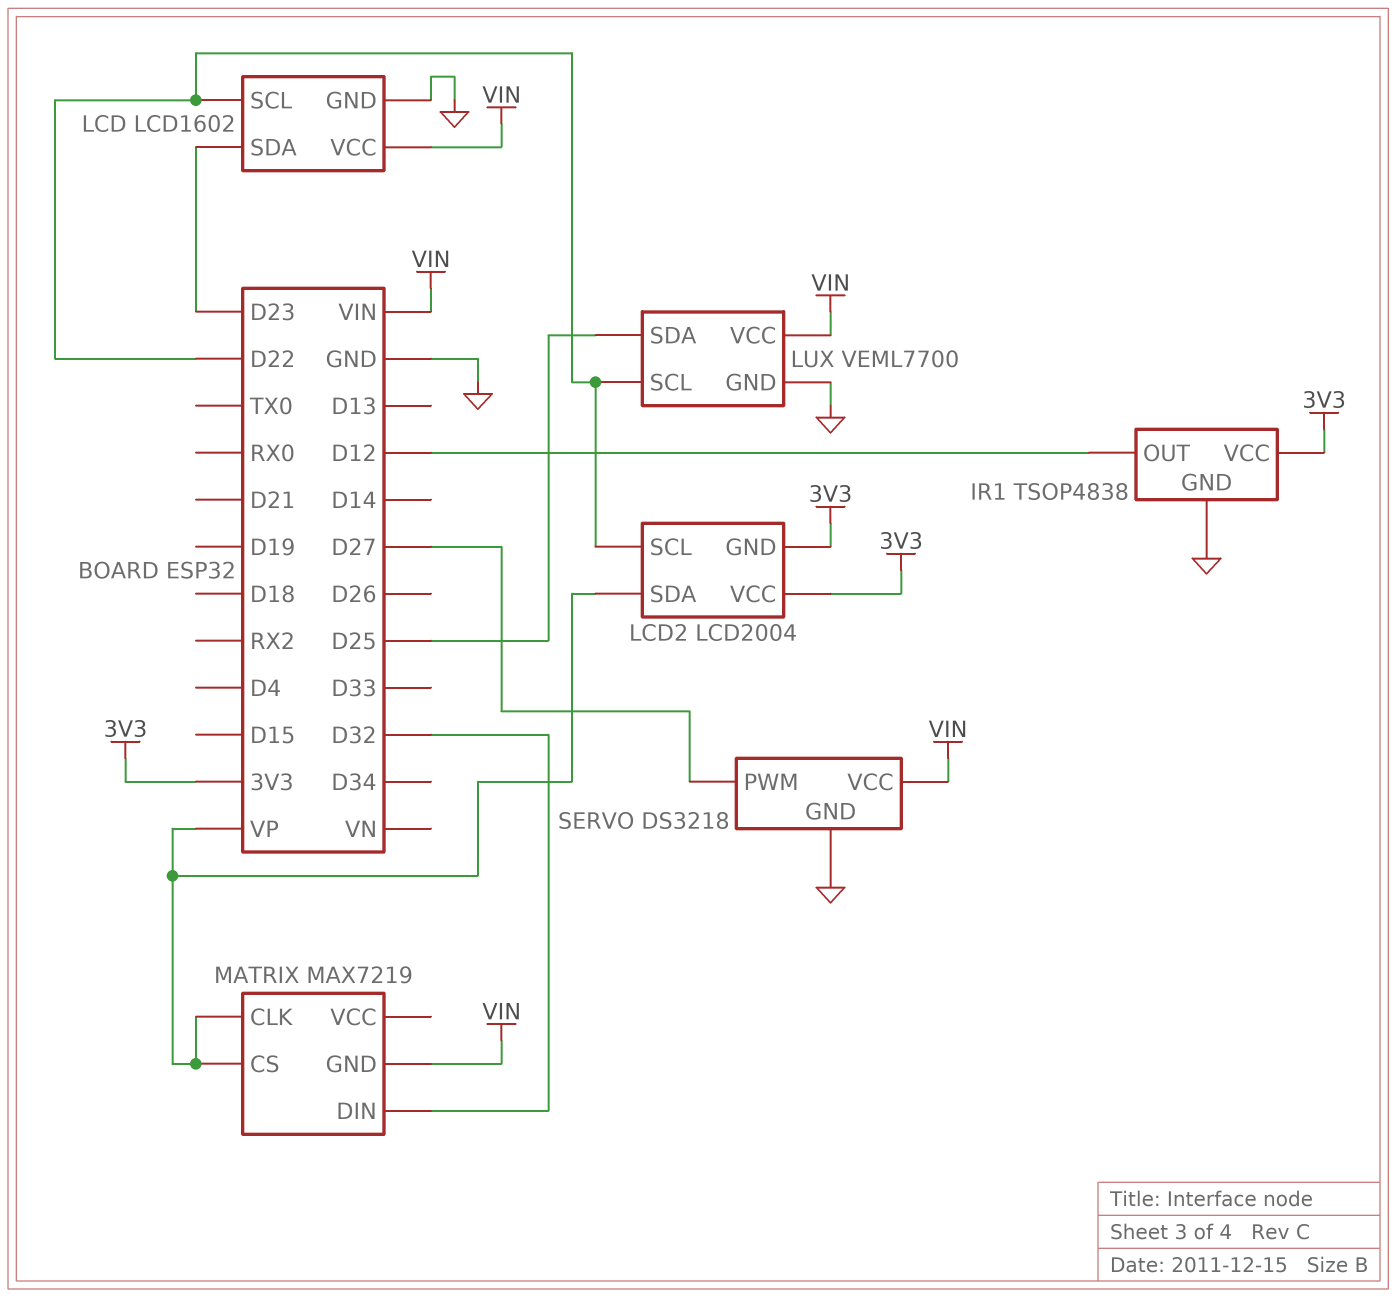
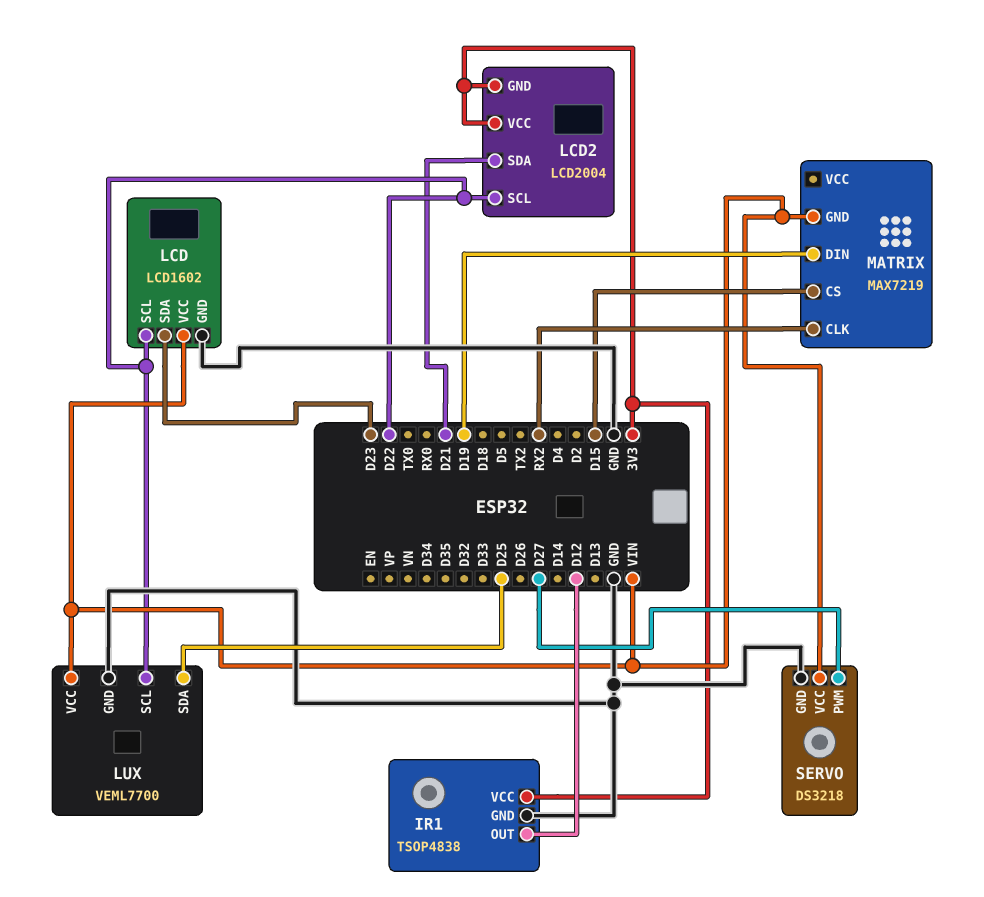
LCD2 pin SDA: VP -> D21
MATRIX pin CLK: VP -> RX2
MATRIX pin CS: VP -> D15
MATRIX pin DIN: D32 -> D19

